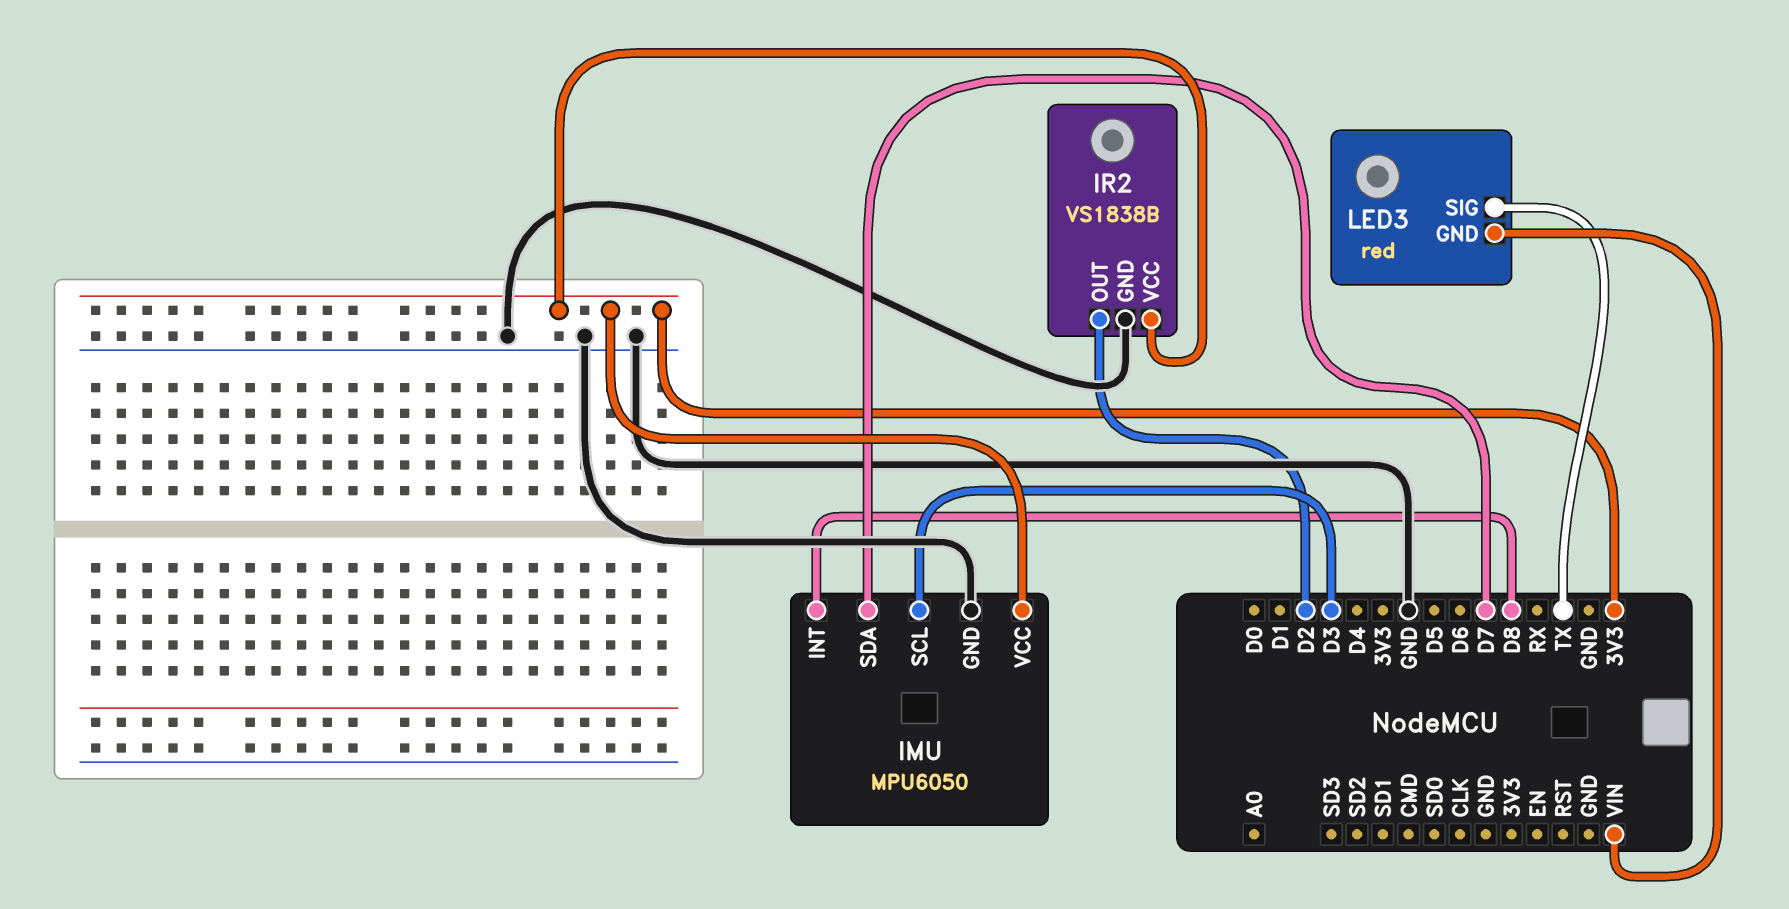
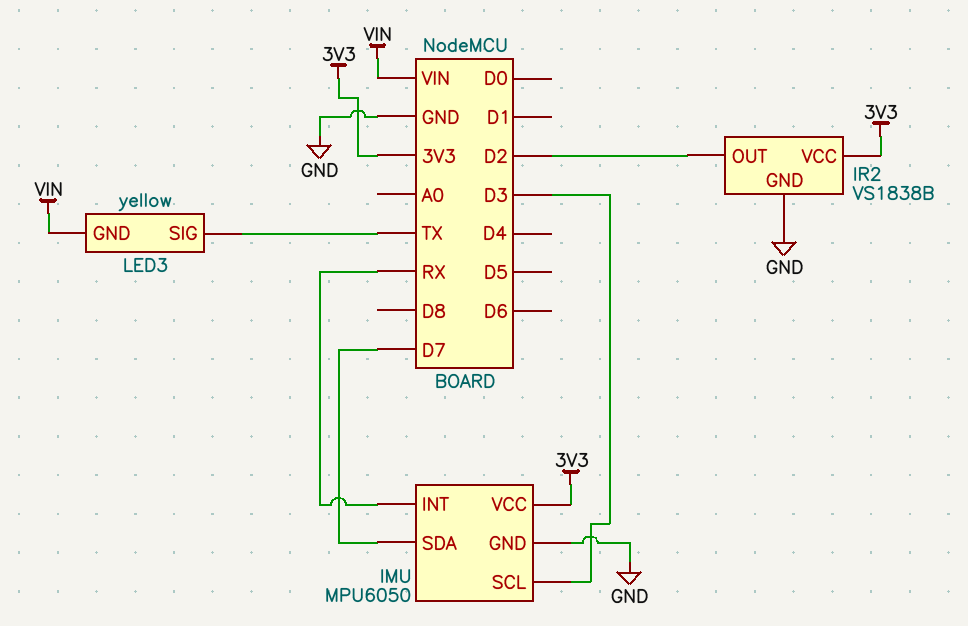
IMU pin INT: D8 -> RX
LED3: red -> yellow

